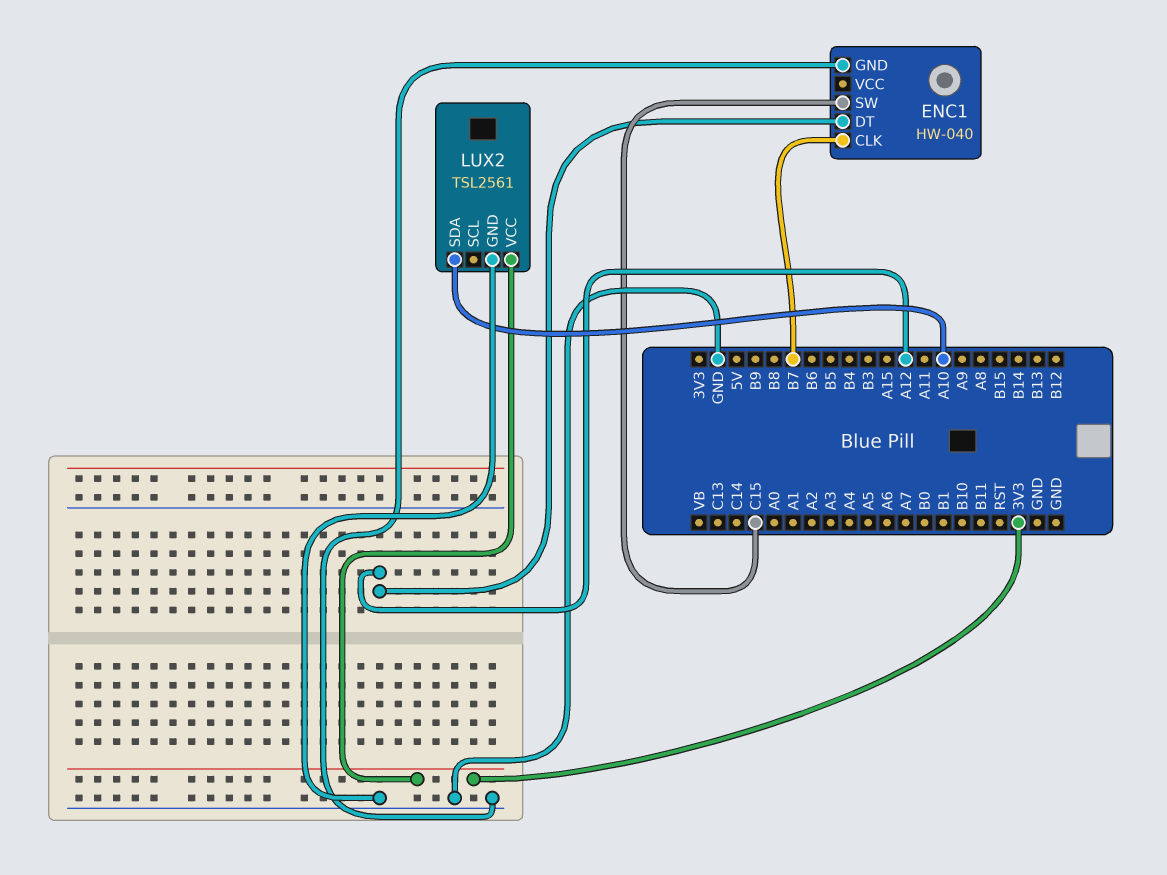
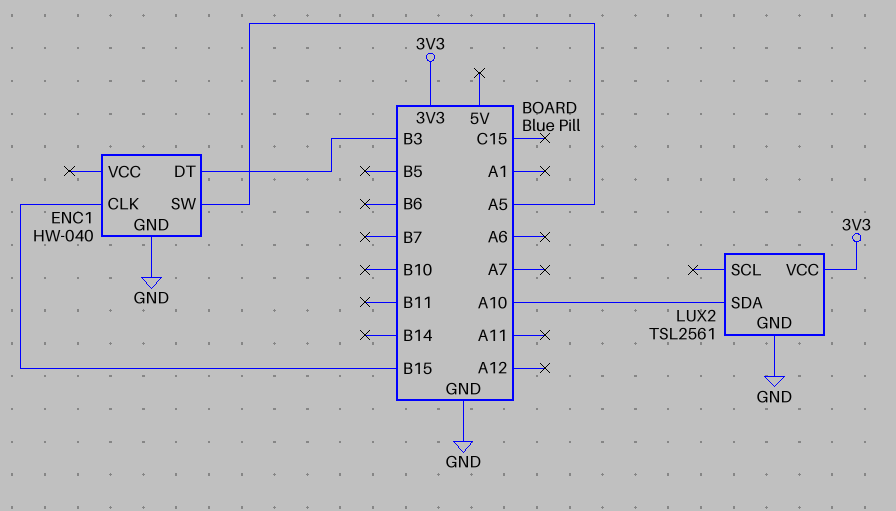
ENC1 pin CLK: B7 -> B15
ENC1 pin DT: A12 -> B3
ENC1 pin SW: C15 -> A5

